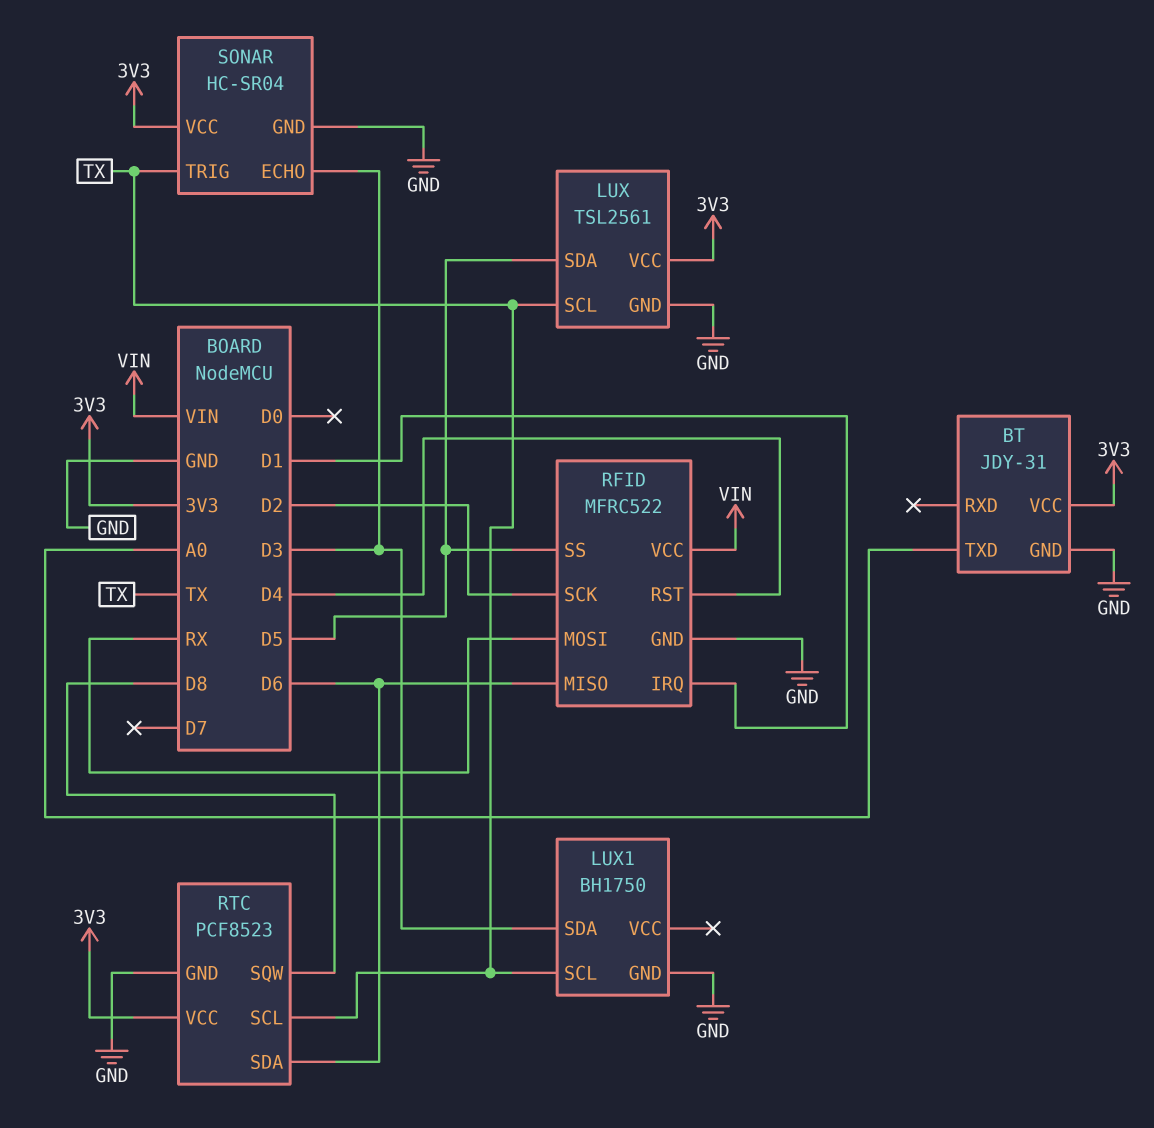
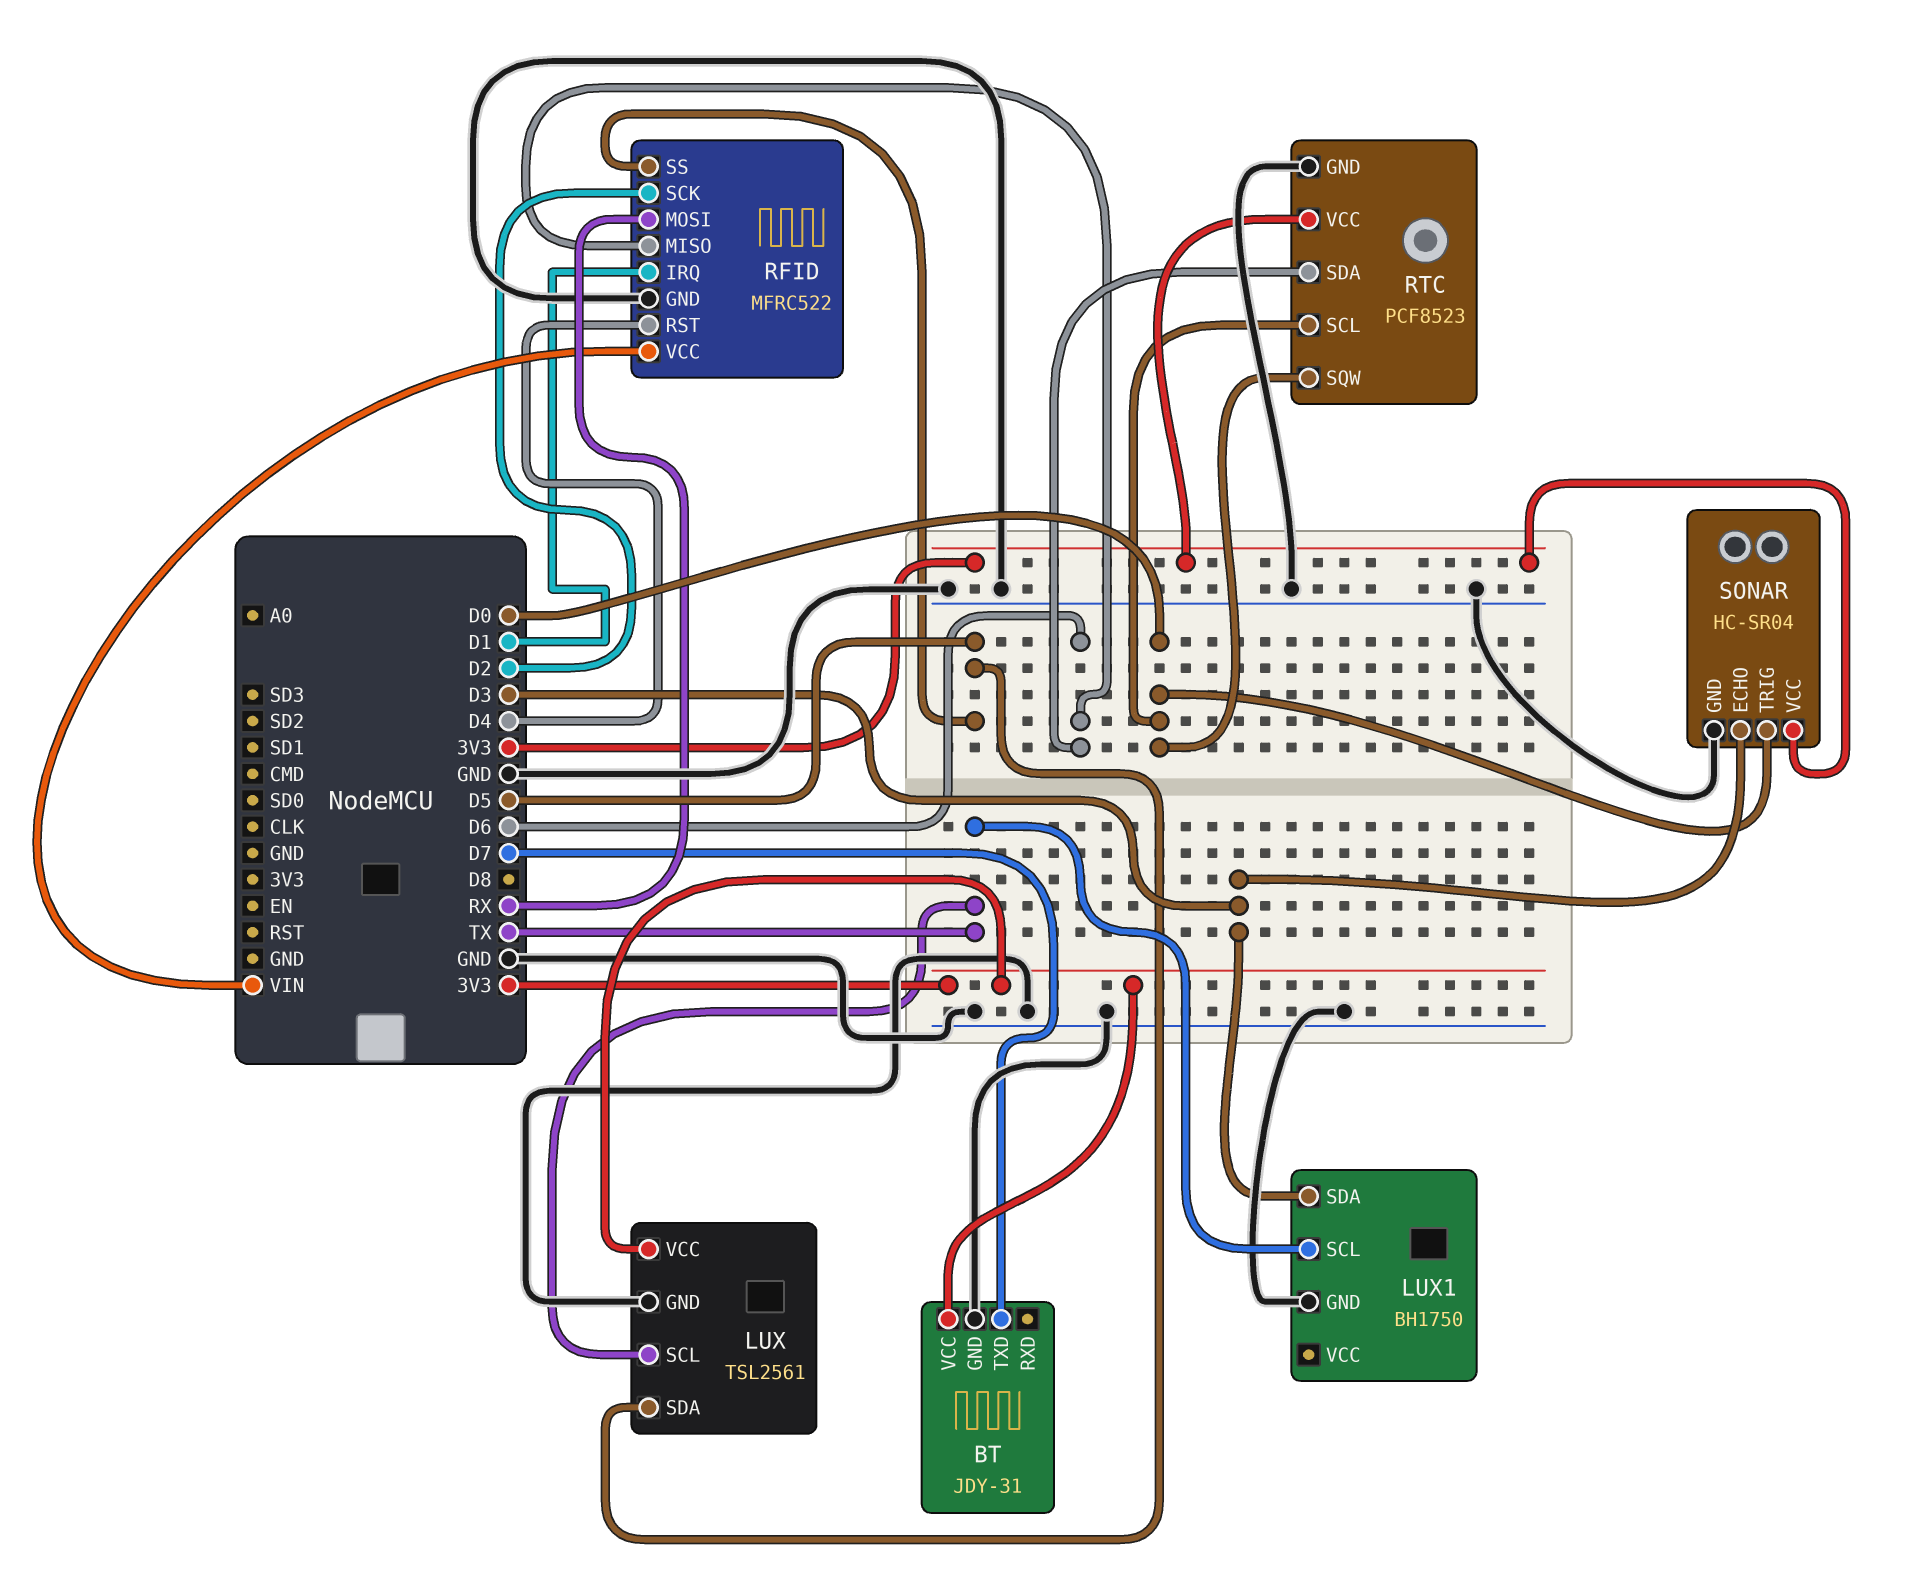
BT pin TXD: A0 -> D7
RTC pin SCL: TX -> D0
RTC pin SQW: D8 -> D0
SONAR pin TRIG: TX -> D0

